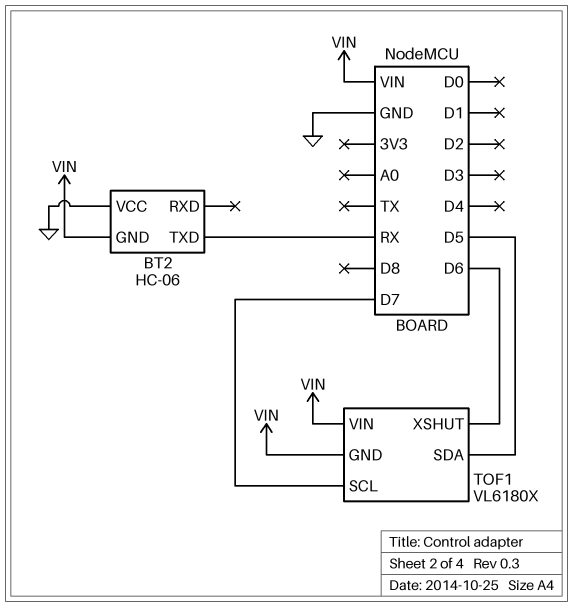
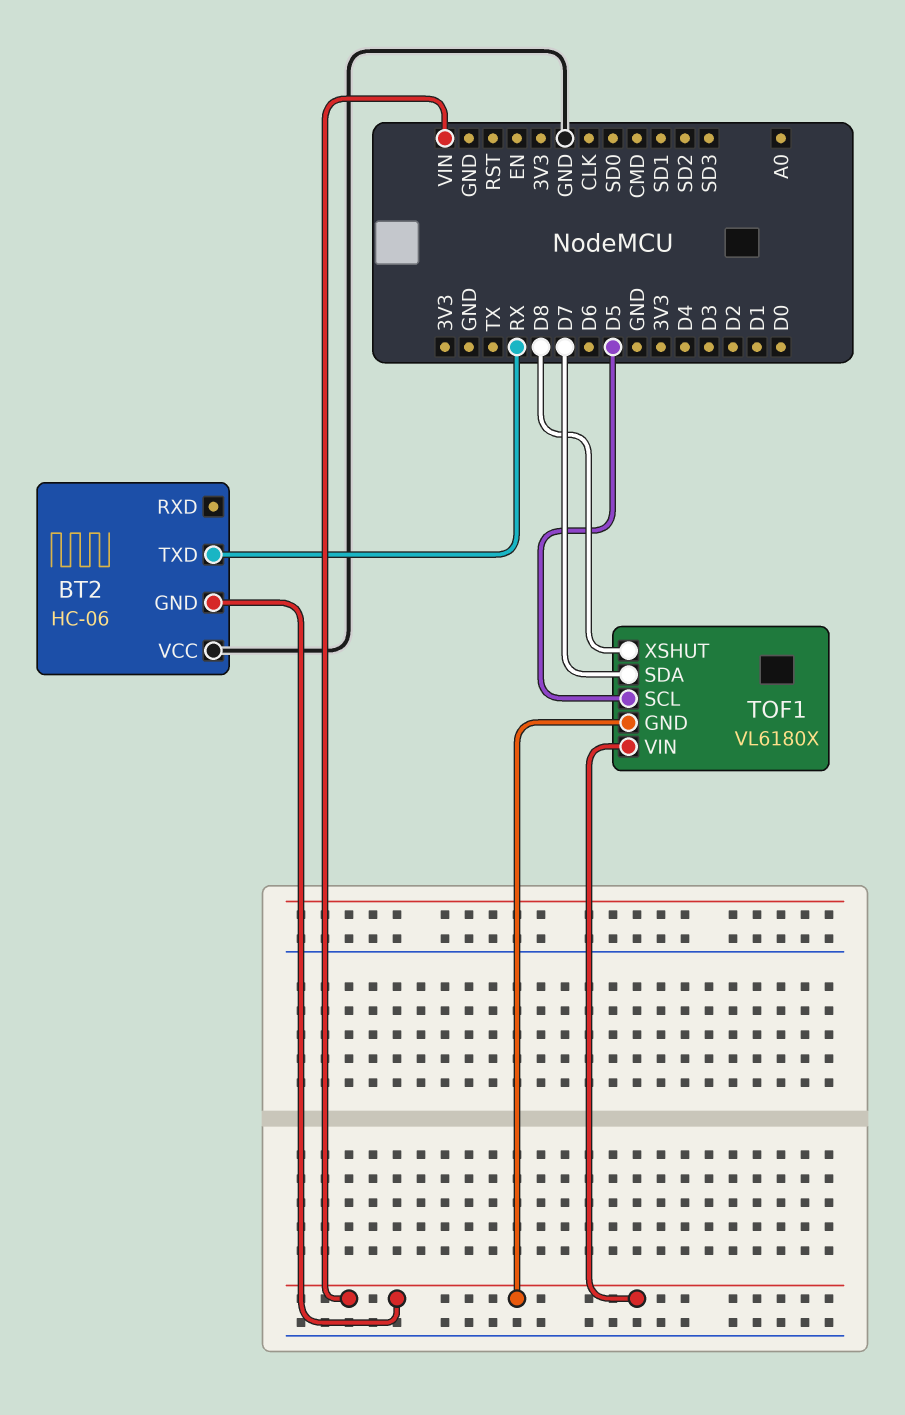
TOF1 pin SCL: D7 -> D5
TOF1 pin SDA: D5 -> D7
TOF1 pin XSHUT: D6 -> D8

